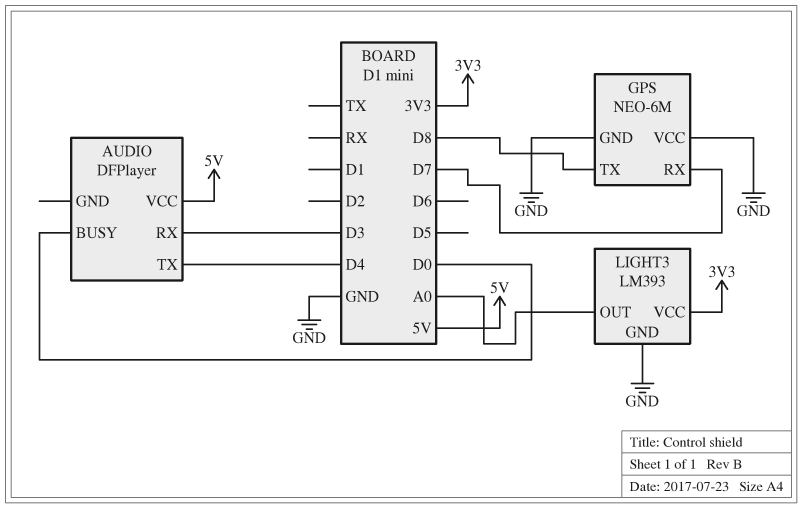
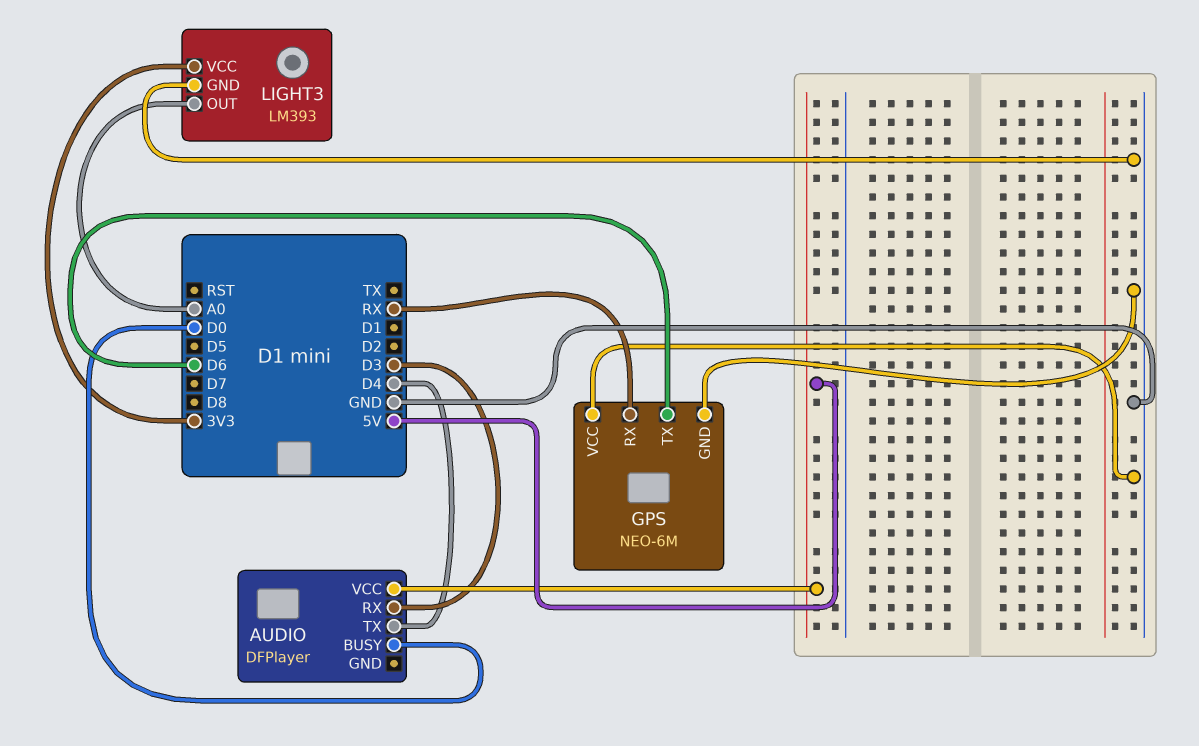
GPS pin RX: D7 -> RX
GPS pin TX: D8 -> D6

